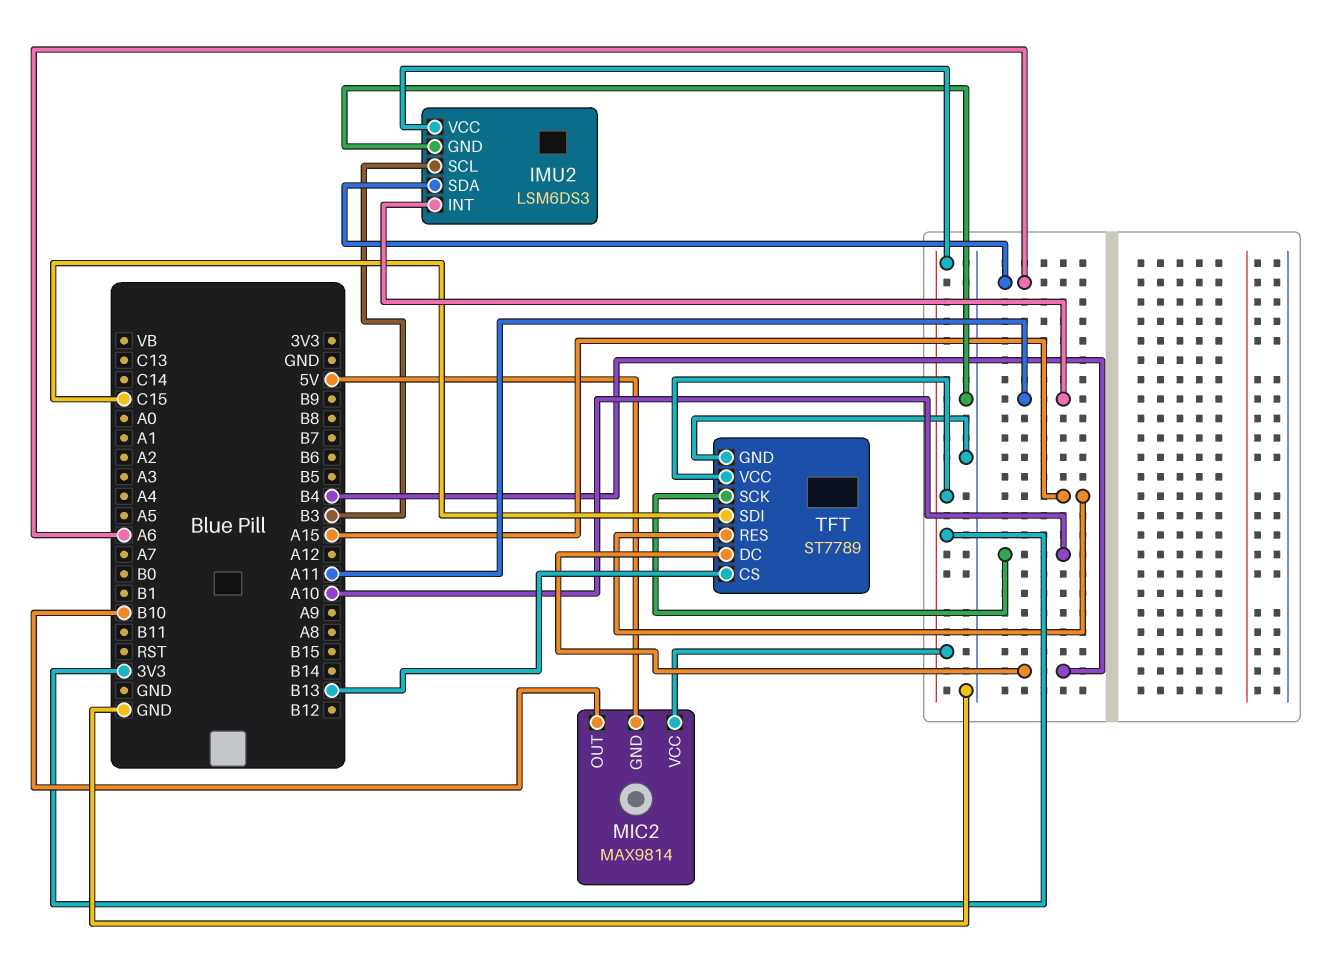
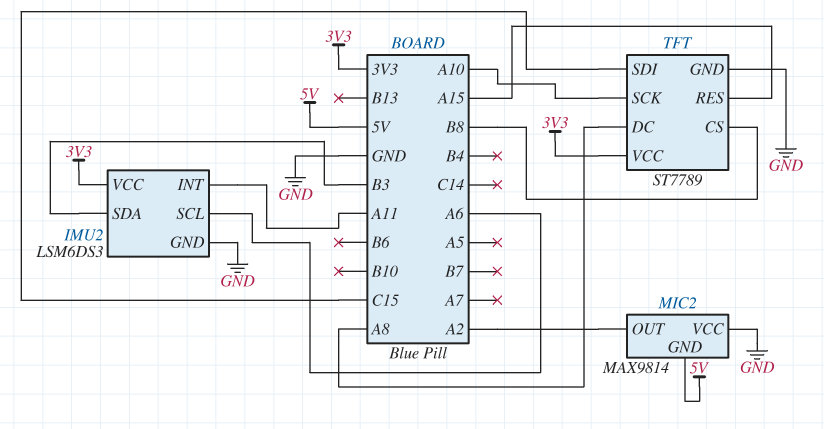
IMU2 pin SCL: B3 -> A6
IMU2 pin SDA: A6 -> B3
MIC2 pin OUT: B10 -> A2
MIC2 pin VCC: 3V3 -> GND
TFT pin CS: B13 -> B8
TFT pin DC: B4 -> A8

